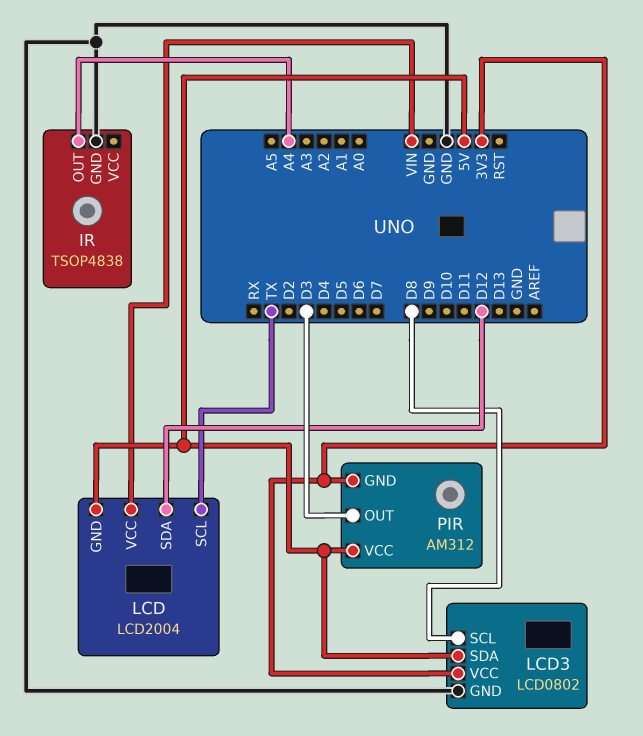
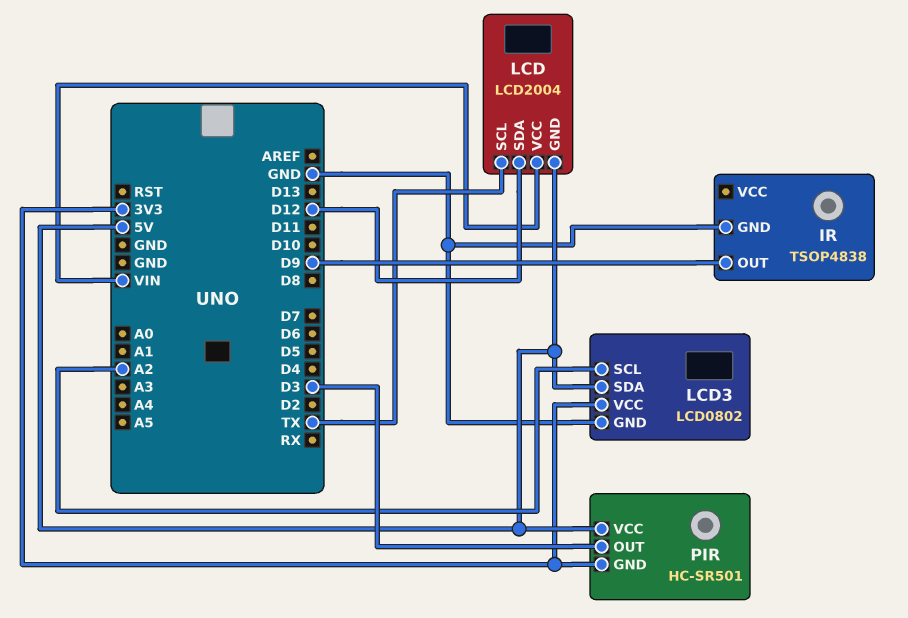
IR pin OUT: A4 -> D9
LCD3 pin SCL: D8 -> A2
PIR: AM312 -> HC-SR501

